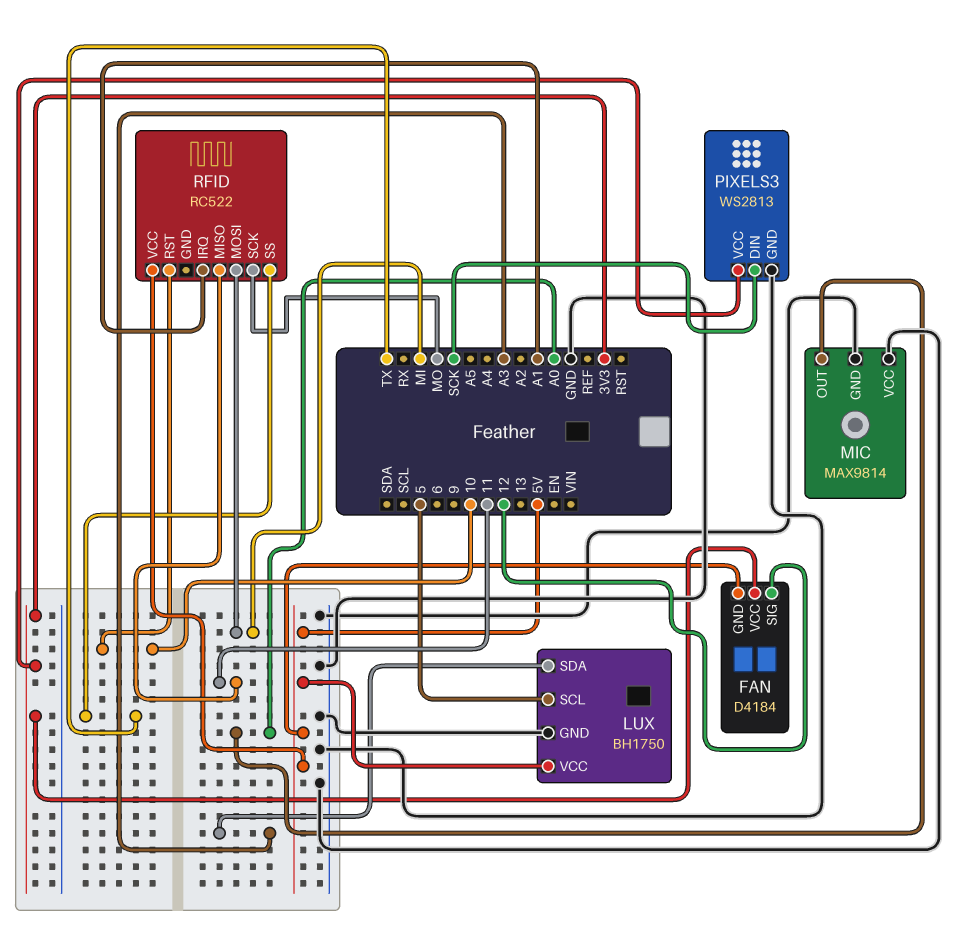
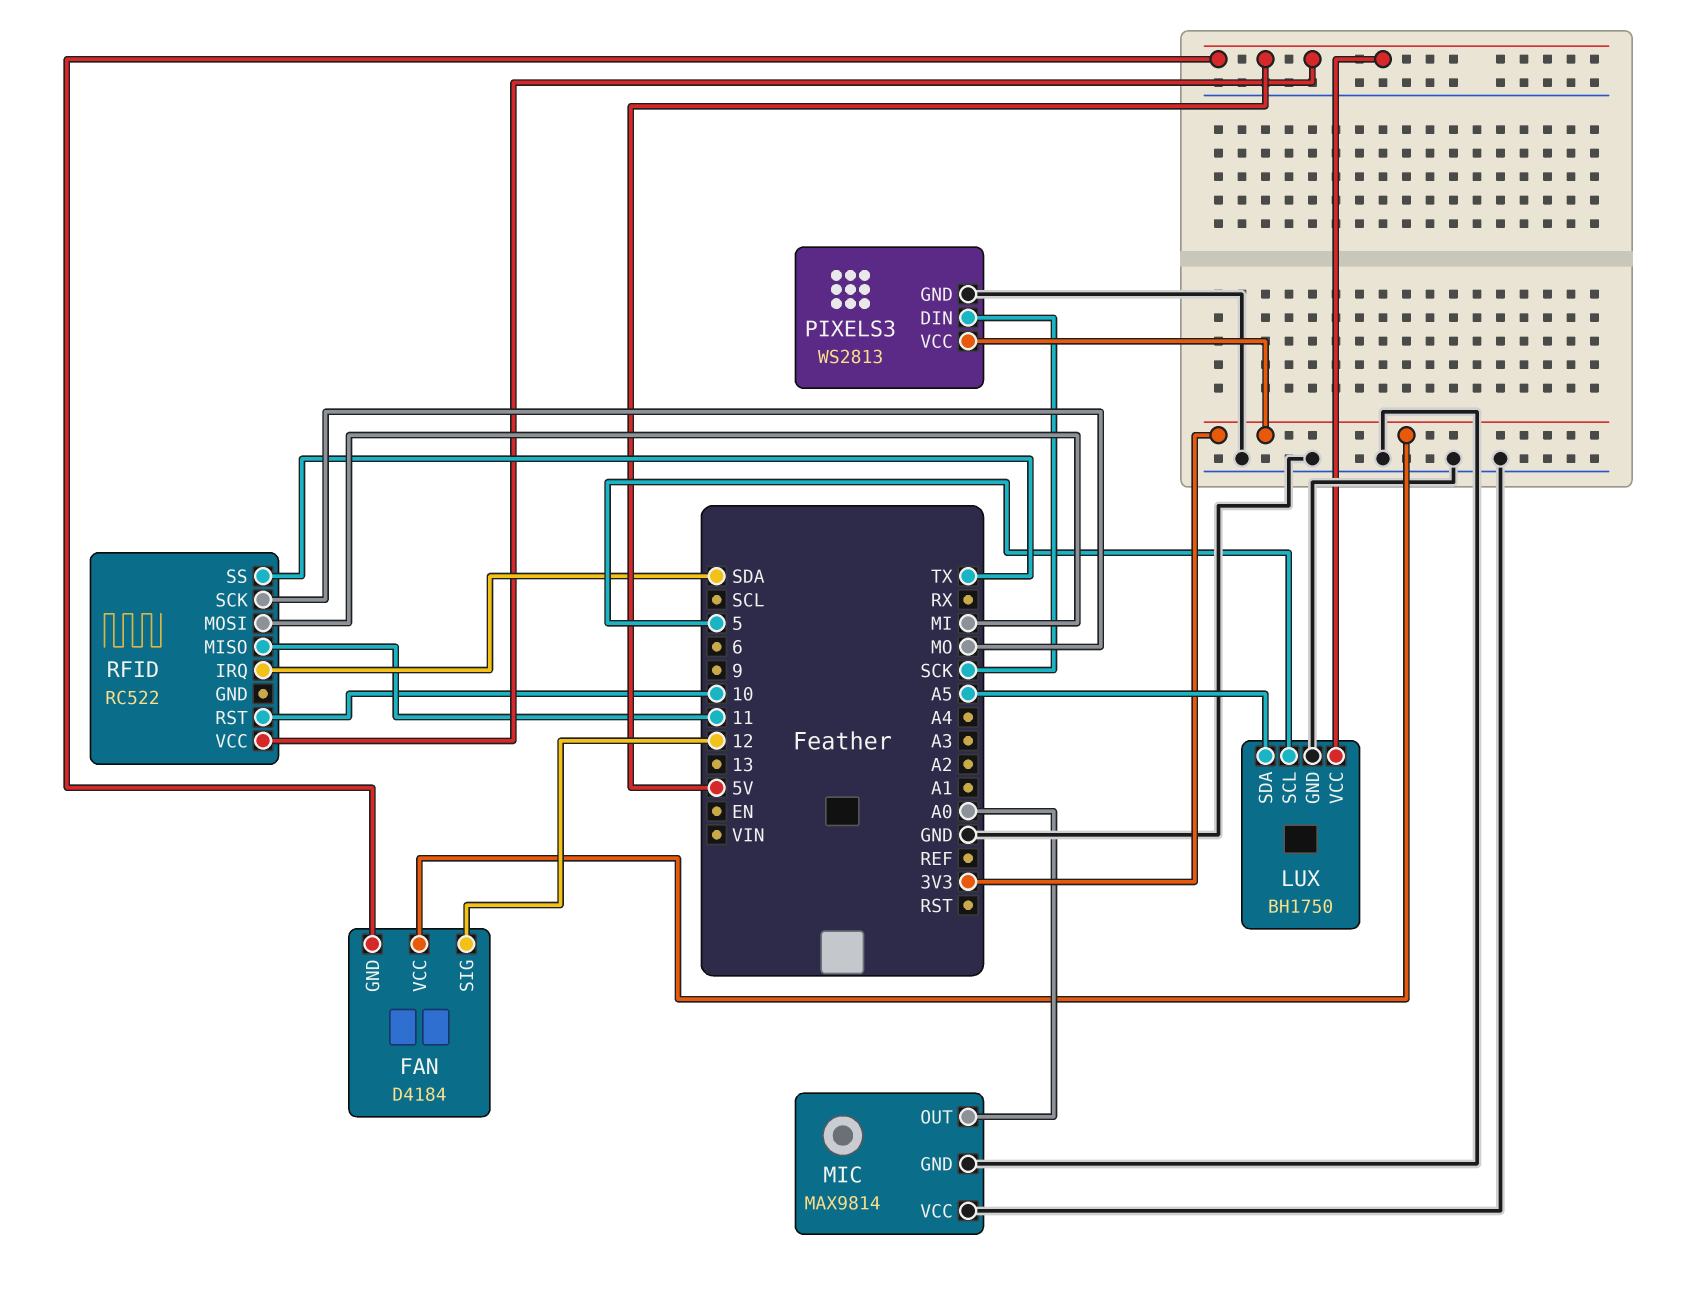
LUX pin SDA: A3 -> A5
RFID pin IRQ: A1 -> SDA

